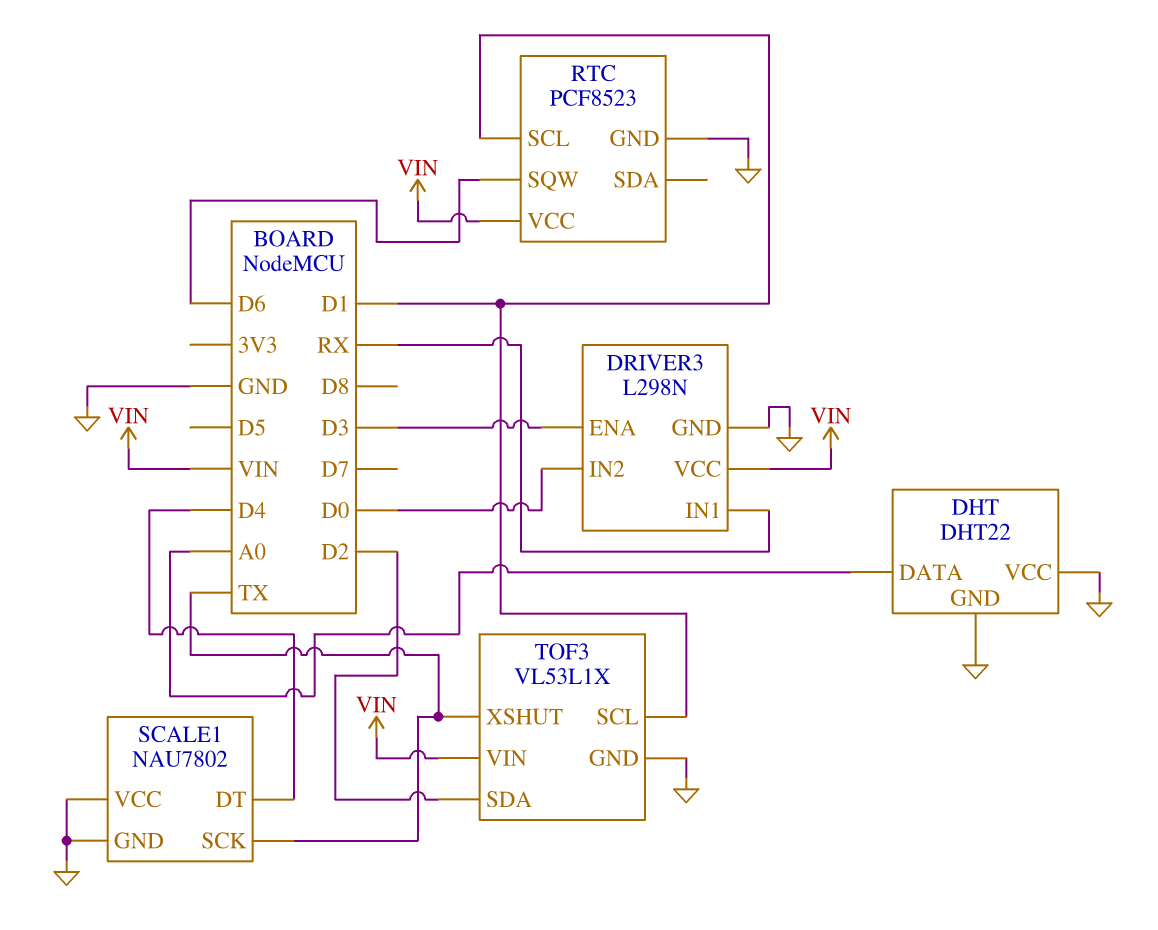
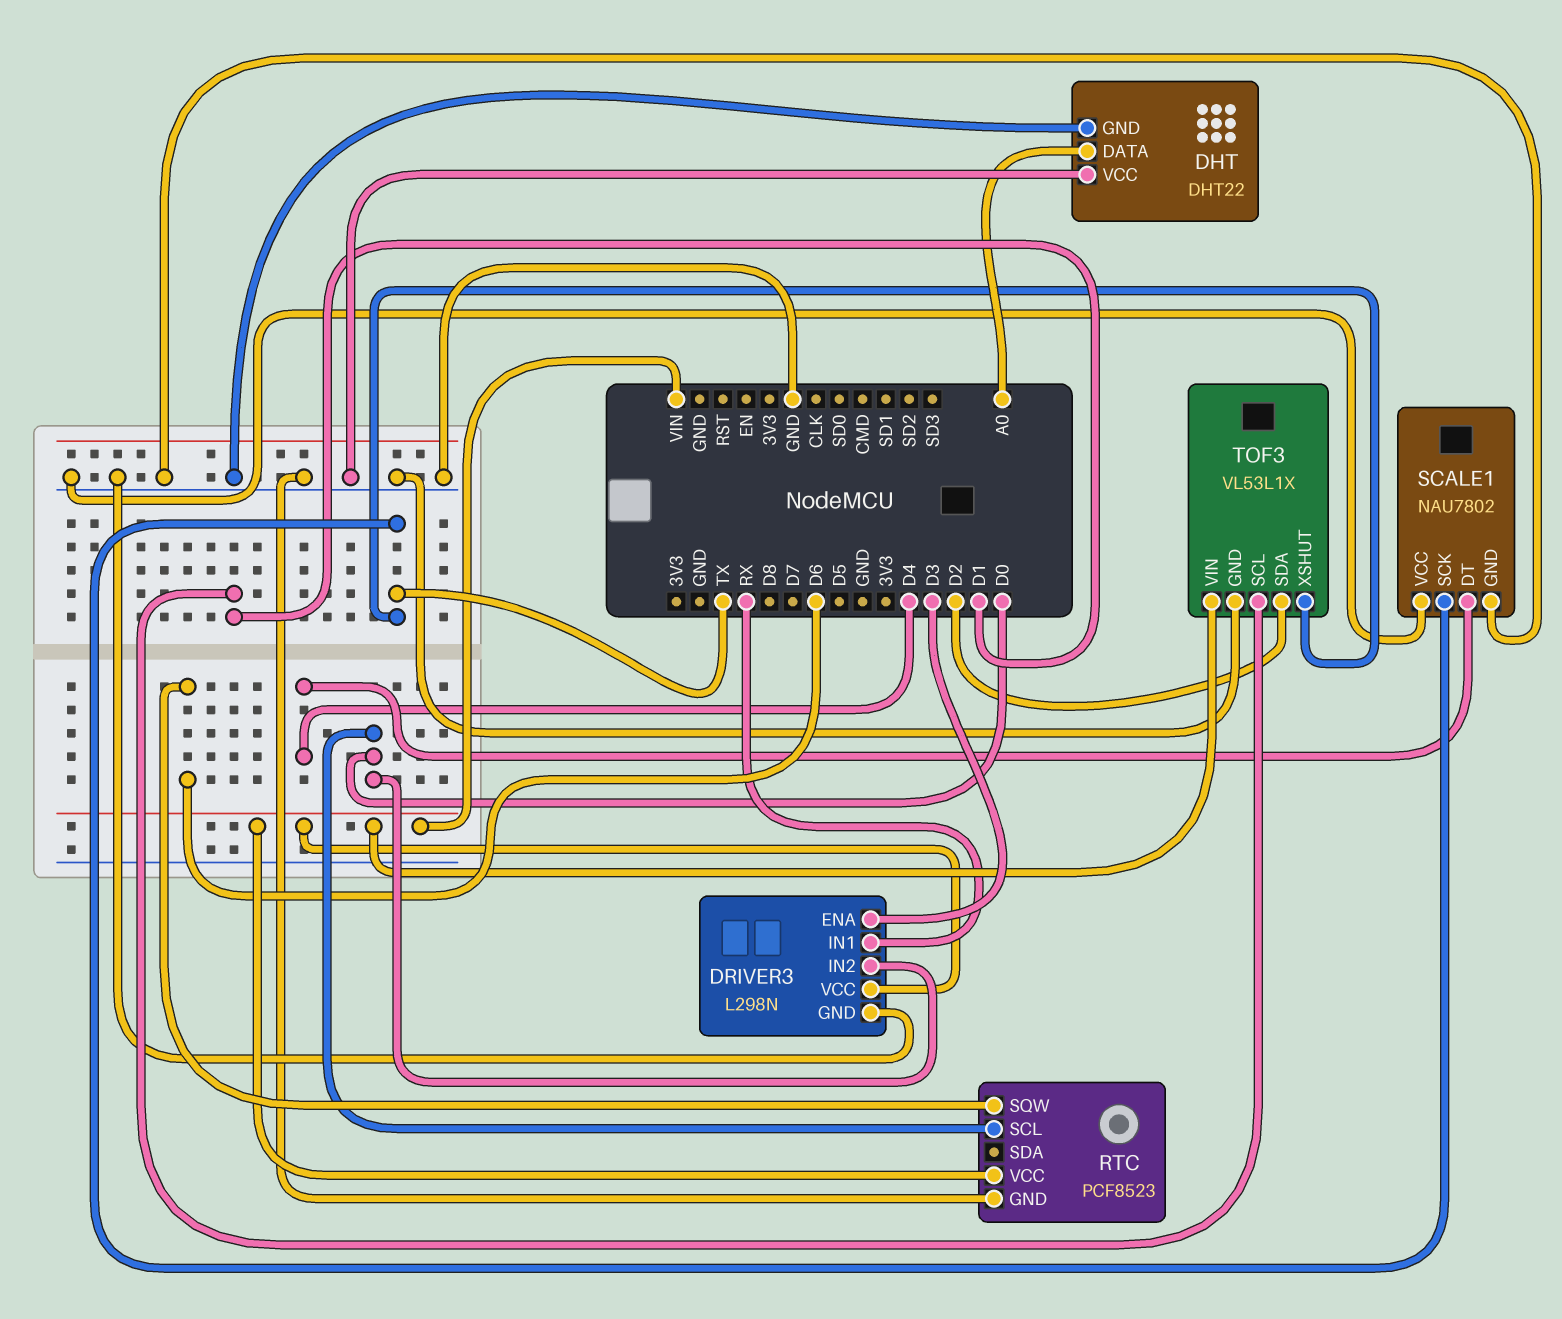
RTC pin SCL: D1 -> D0

